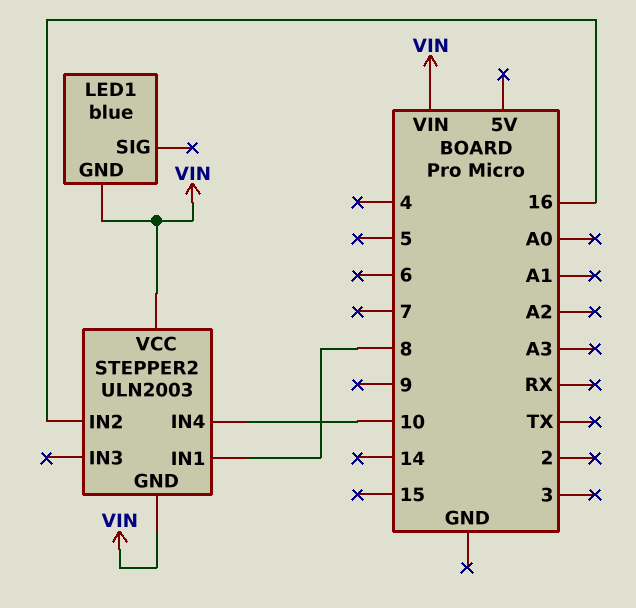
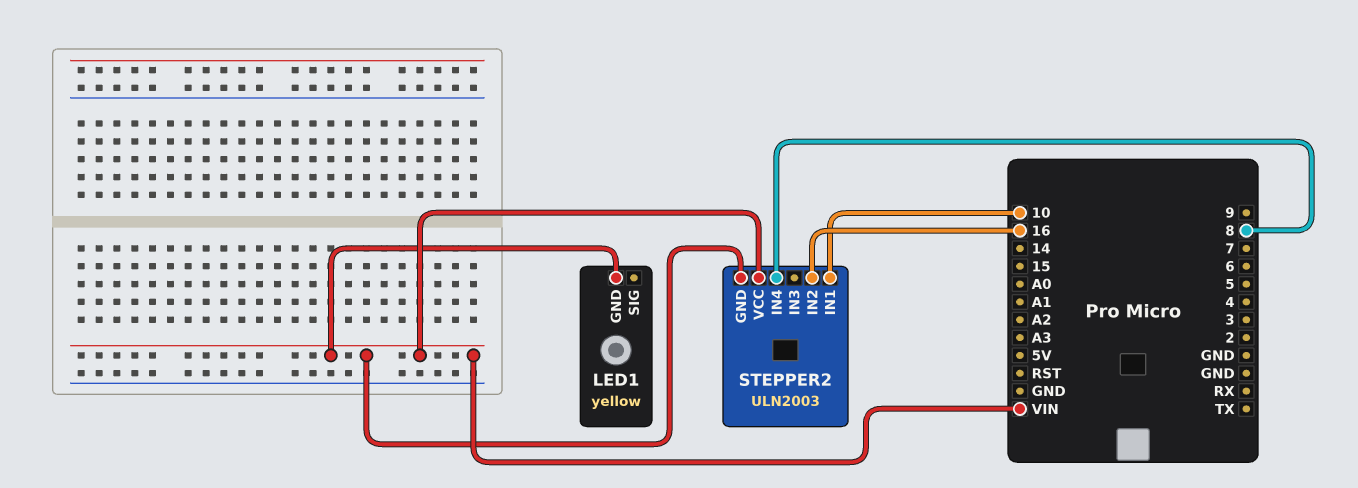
LED1: blue -> yellow
STEPPER2 pin IN1: 8 -> 10
STEPPER2 pin IN4: 10 -> 8

